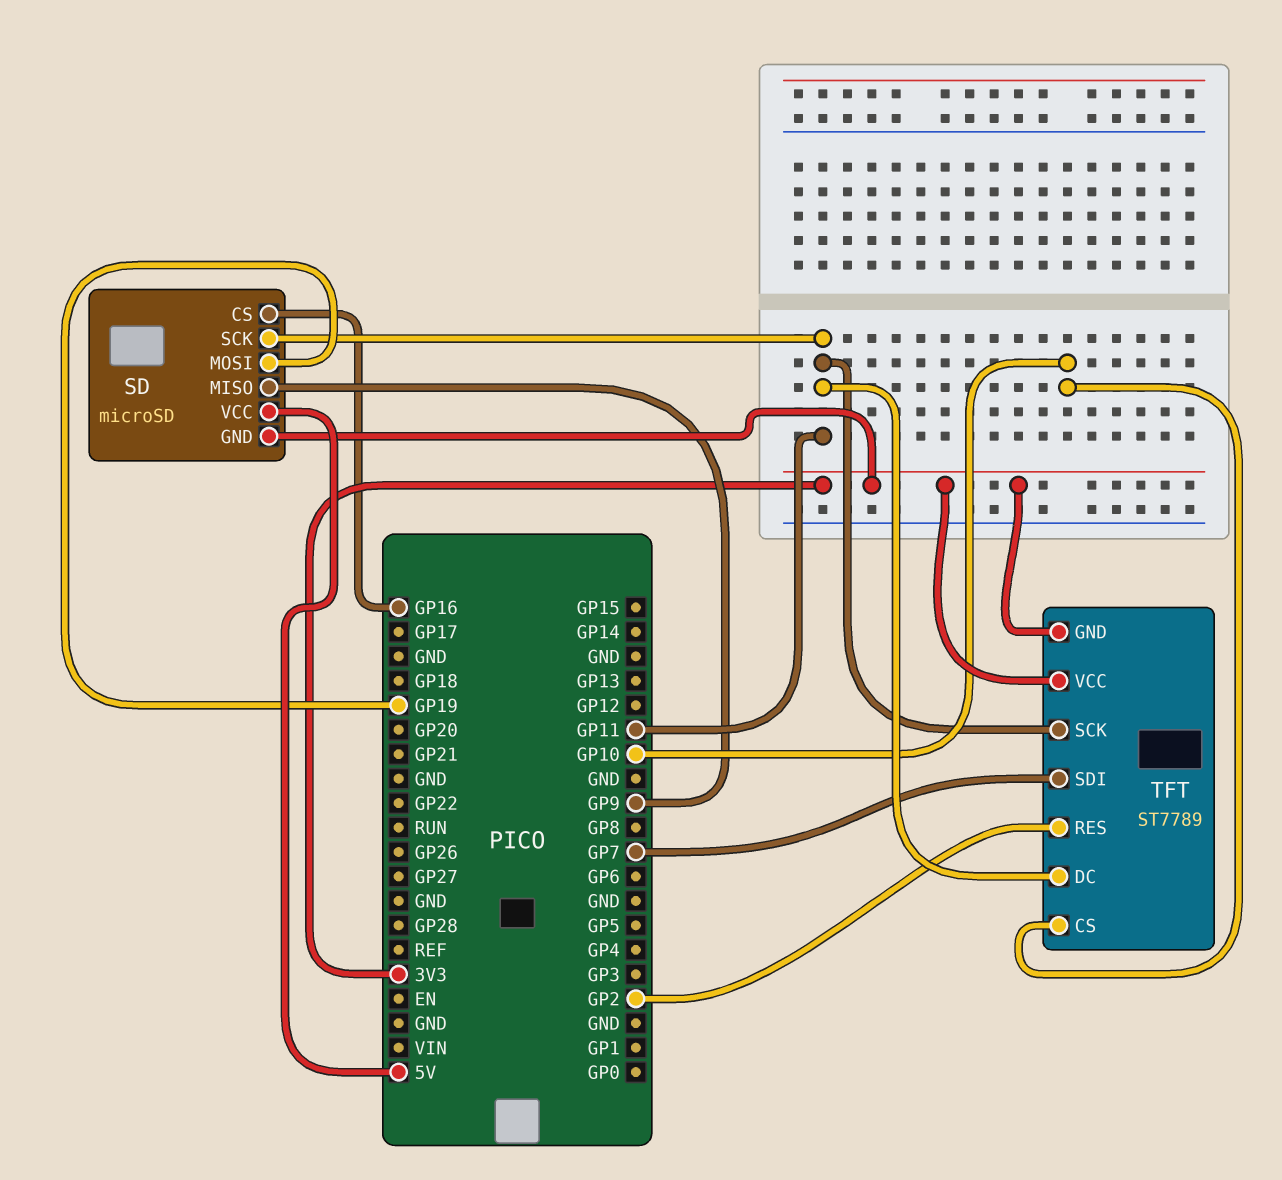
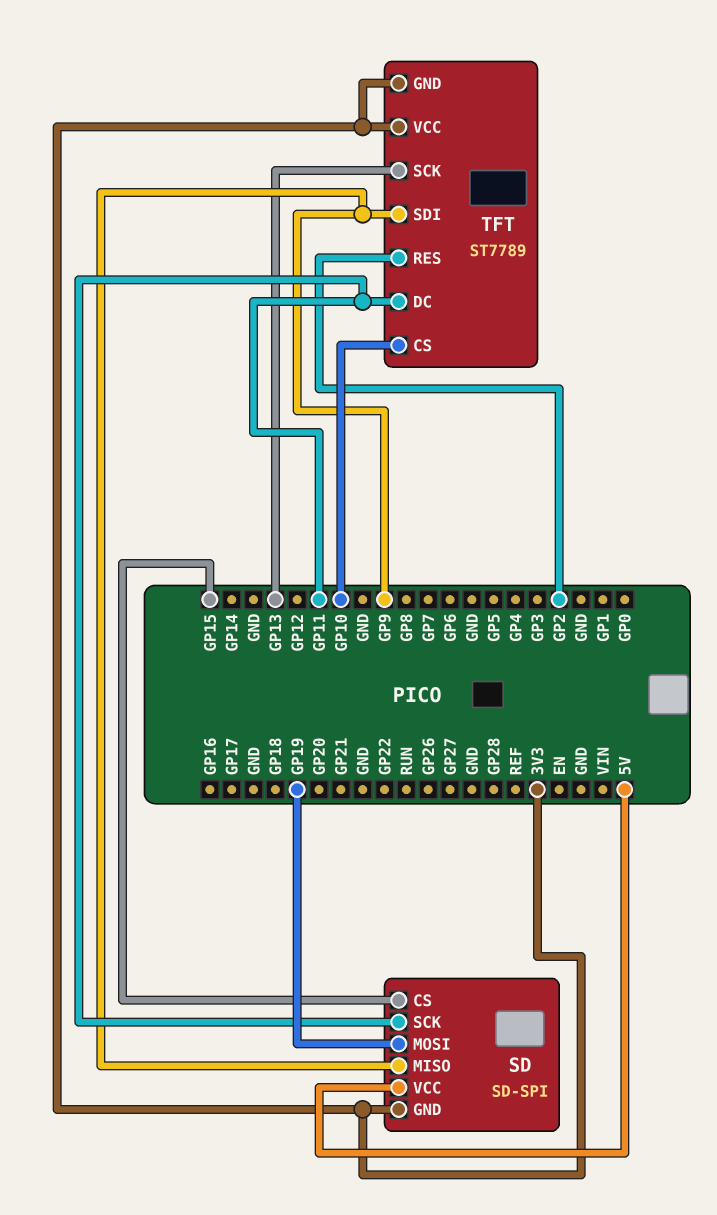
SD: microSD -> SD-SPI
SD pin CS: GP16 -> GP15
TFT pin SCK: GP11 -> GP13
TFT pin SDI: GP7 -> GP9

